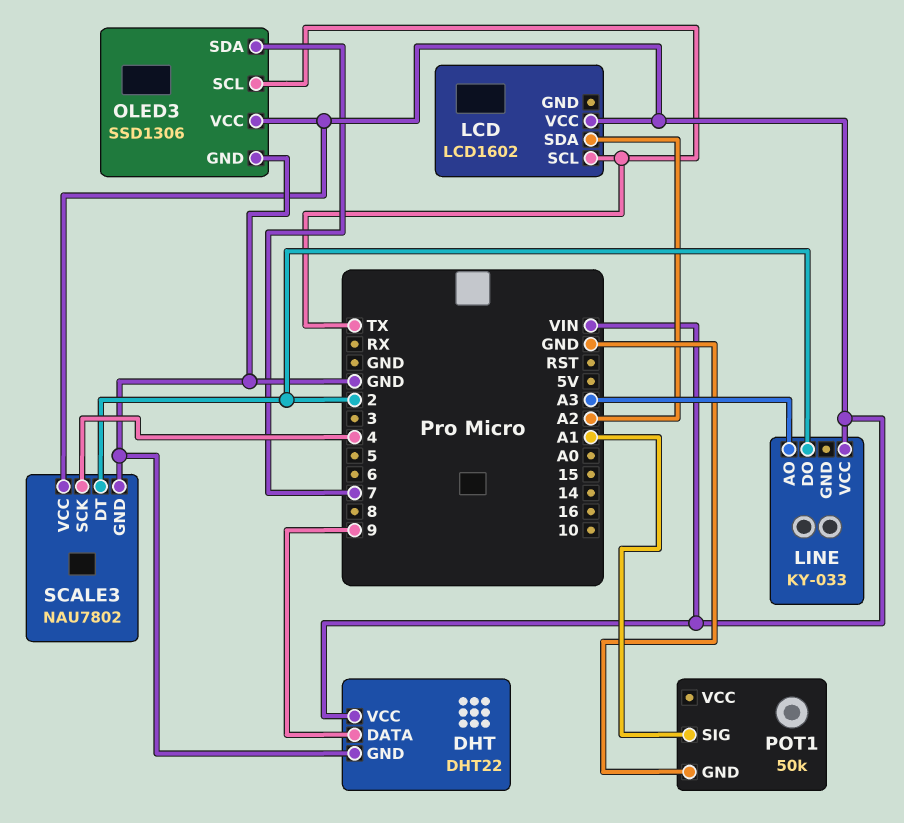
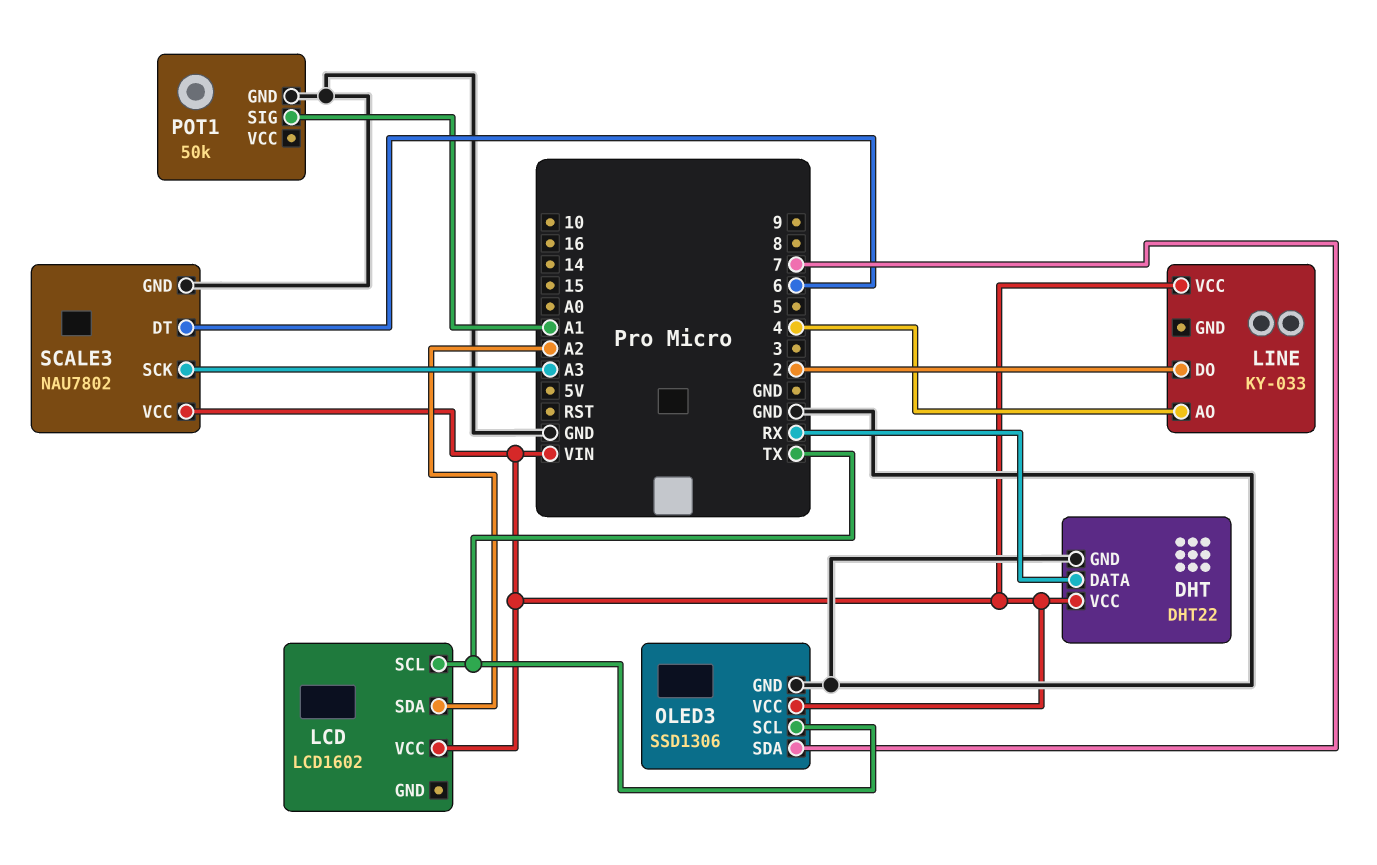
DHT pin DATA: 9 -> RX
LINE pin AO: A3 -> 4
SCALE3 pin DT: 2 -> 6
SCALE3 pin SCK: 4 -> A3

